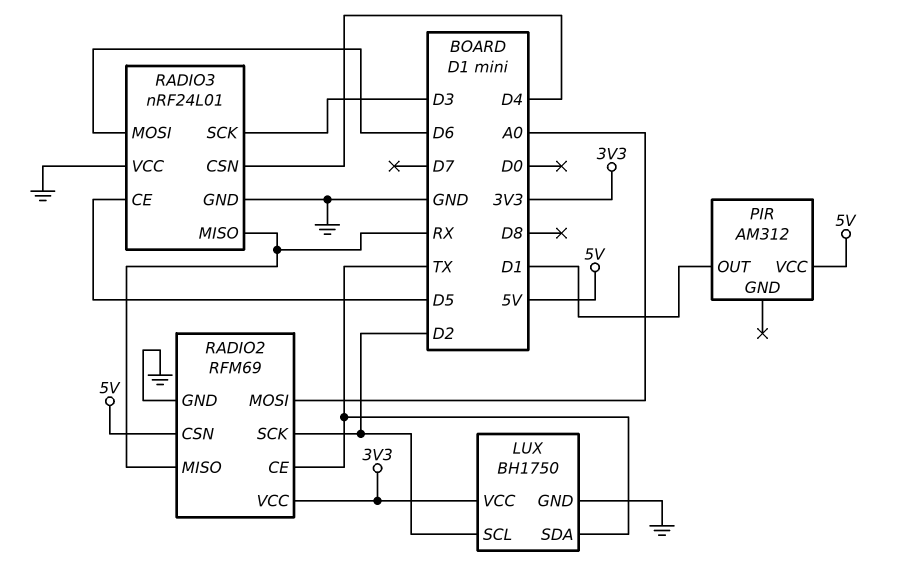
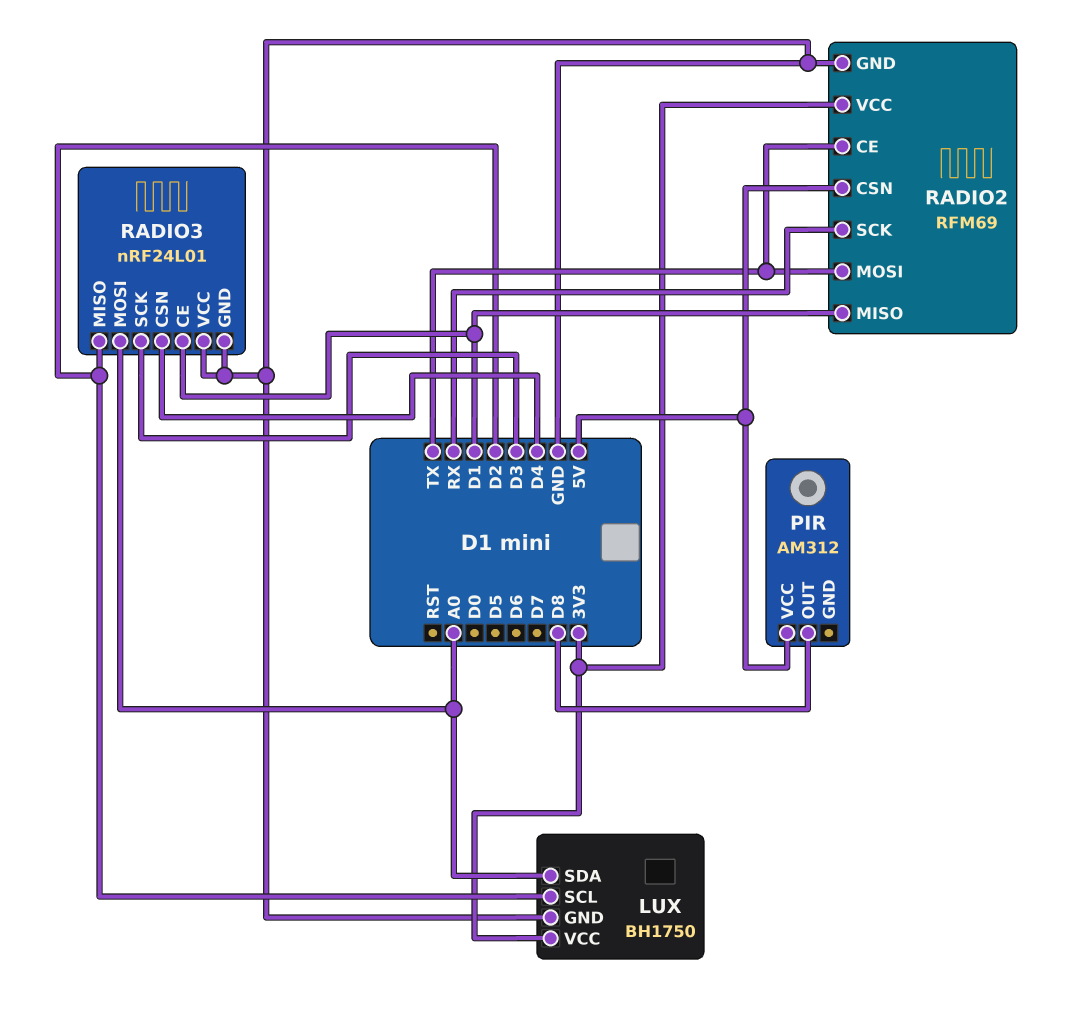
LUX pin SDA: TX -> A0
PIR pin OUT: D1 -> D8
RADIO2 pin MISO: RX -> D1
RADIO2 pin MOSI: A0 -> TX
RADIO2 pin SCK: D2 -> RX
RADIO3 pin CE: D5 -> D1
RADIO3 pin MISO: RX -> D2
RADIO3 pin MOSI: D6 -> A0

